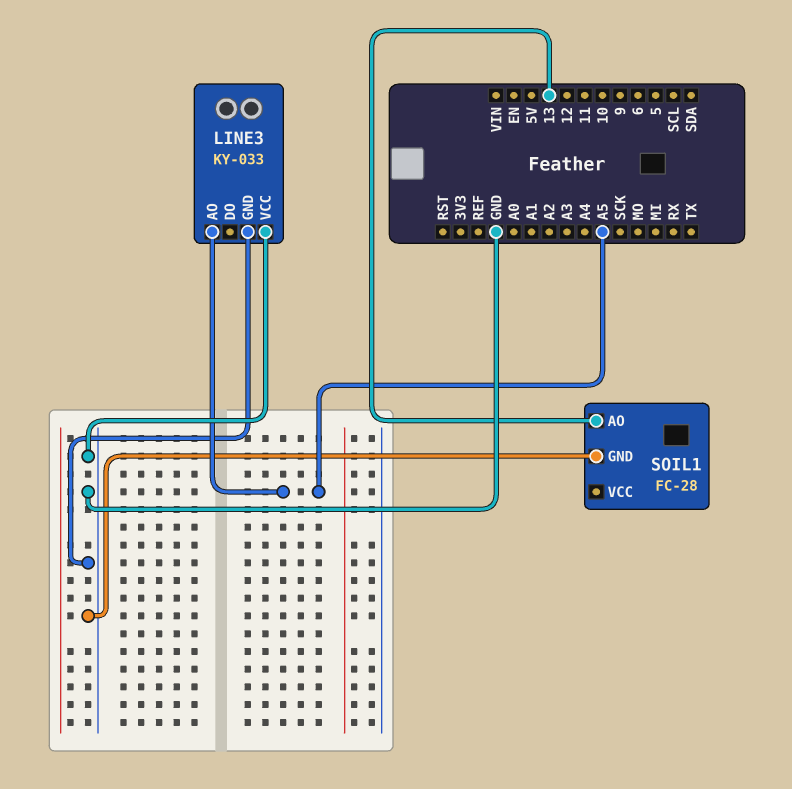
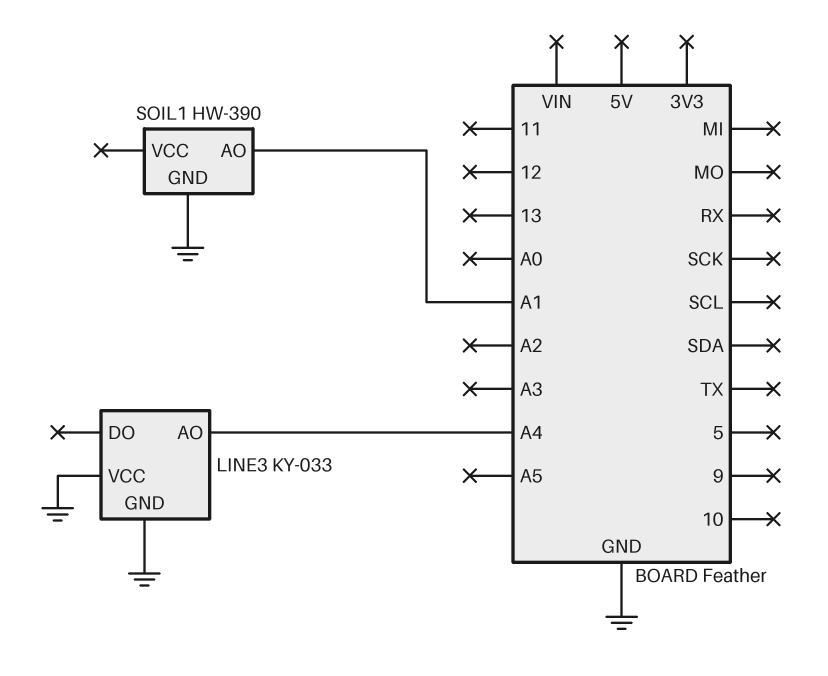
LINE3 pin AO: A5 -> A4
SOIL1: FC-28 -> HW-390
SOIL1 pin AO: 13 -> A1

